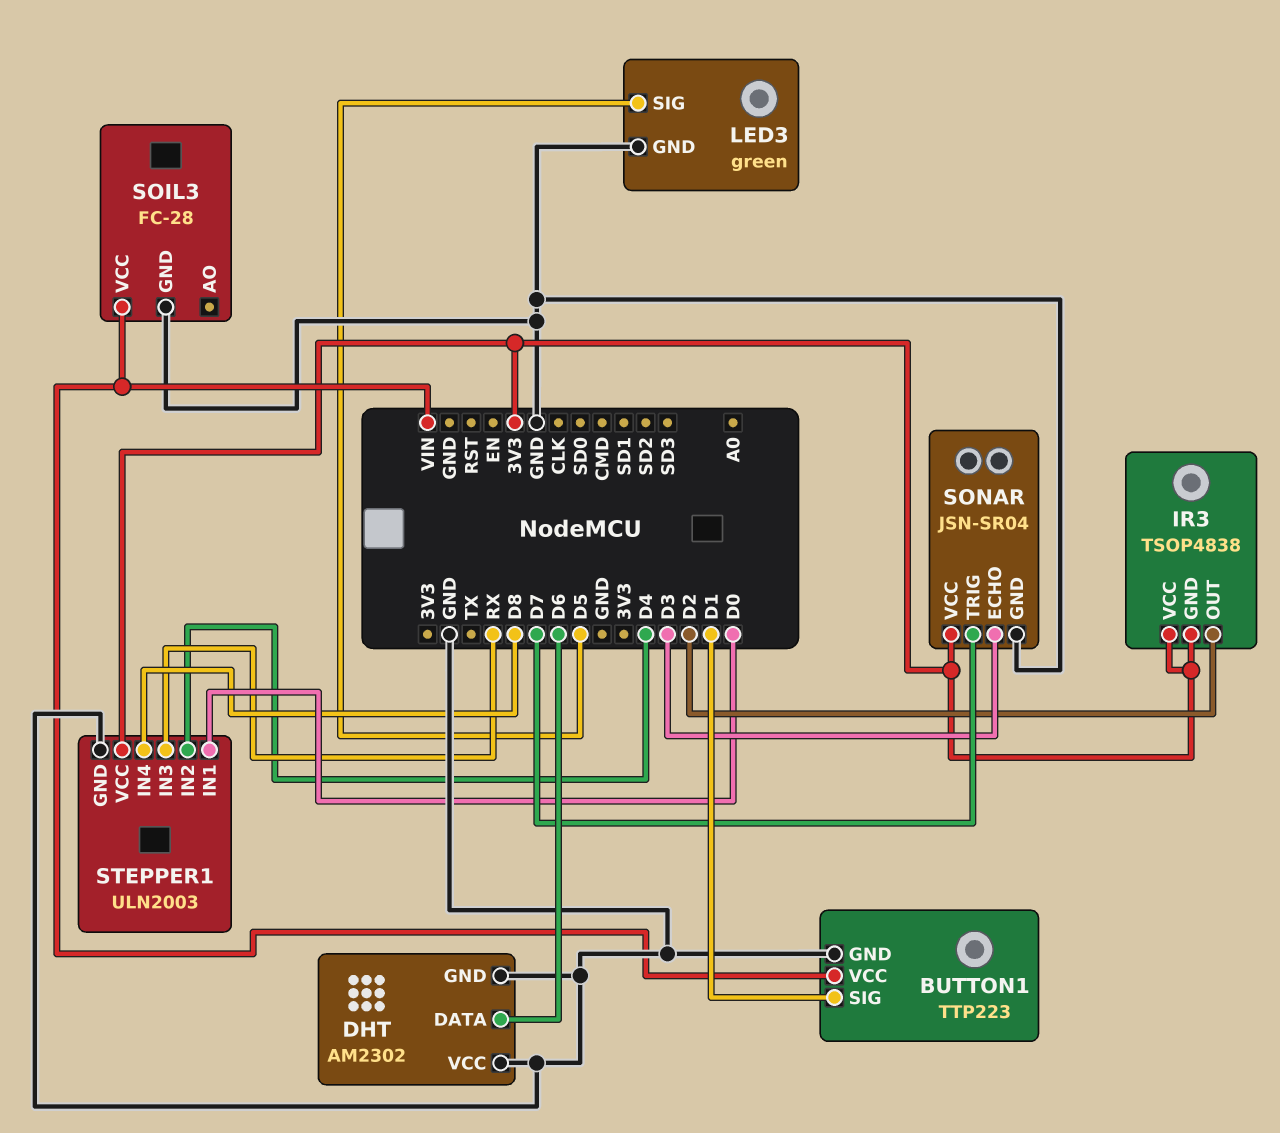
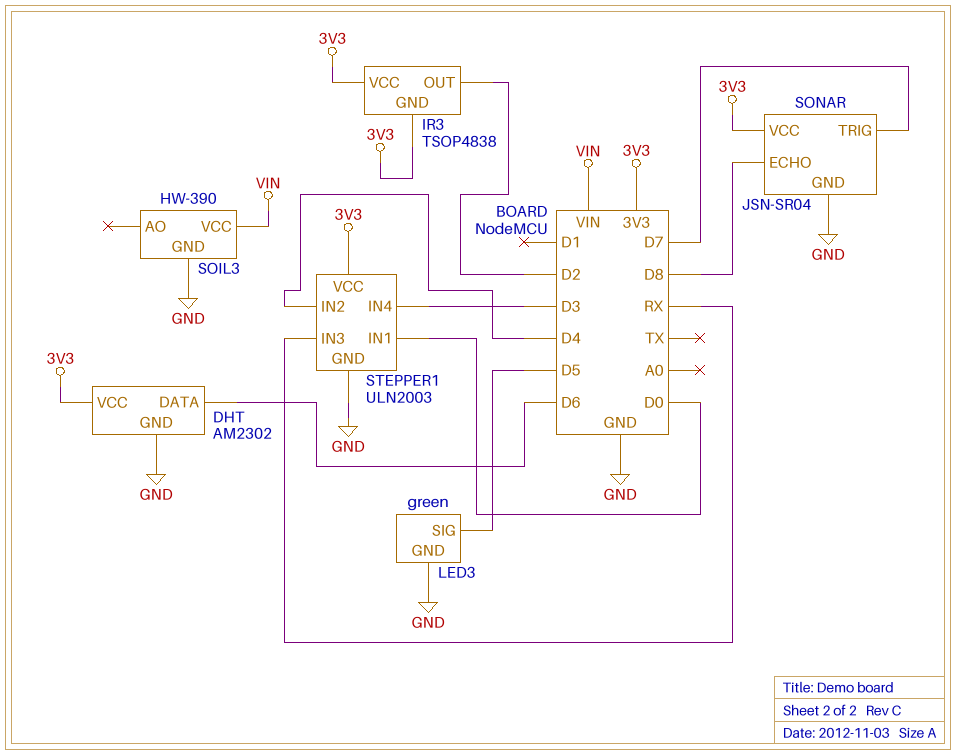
BUTTON1: TTP223 -> none
BUTTON1 pin GND: GND -> none
BUTTON1 pin SIG: D1 -> none
BUTTON1 pin VCC: VIN -> none
DHT pin VCC: GND -> 3V3
SOIL3: FC-28 -> HW-390
SONAR pin ECHO: D3 -> D8
STEPPER1 pin IN4: D8 -> D3

